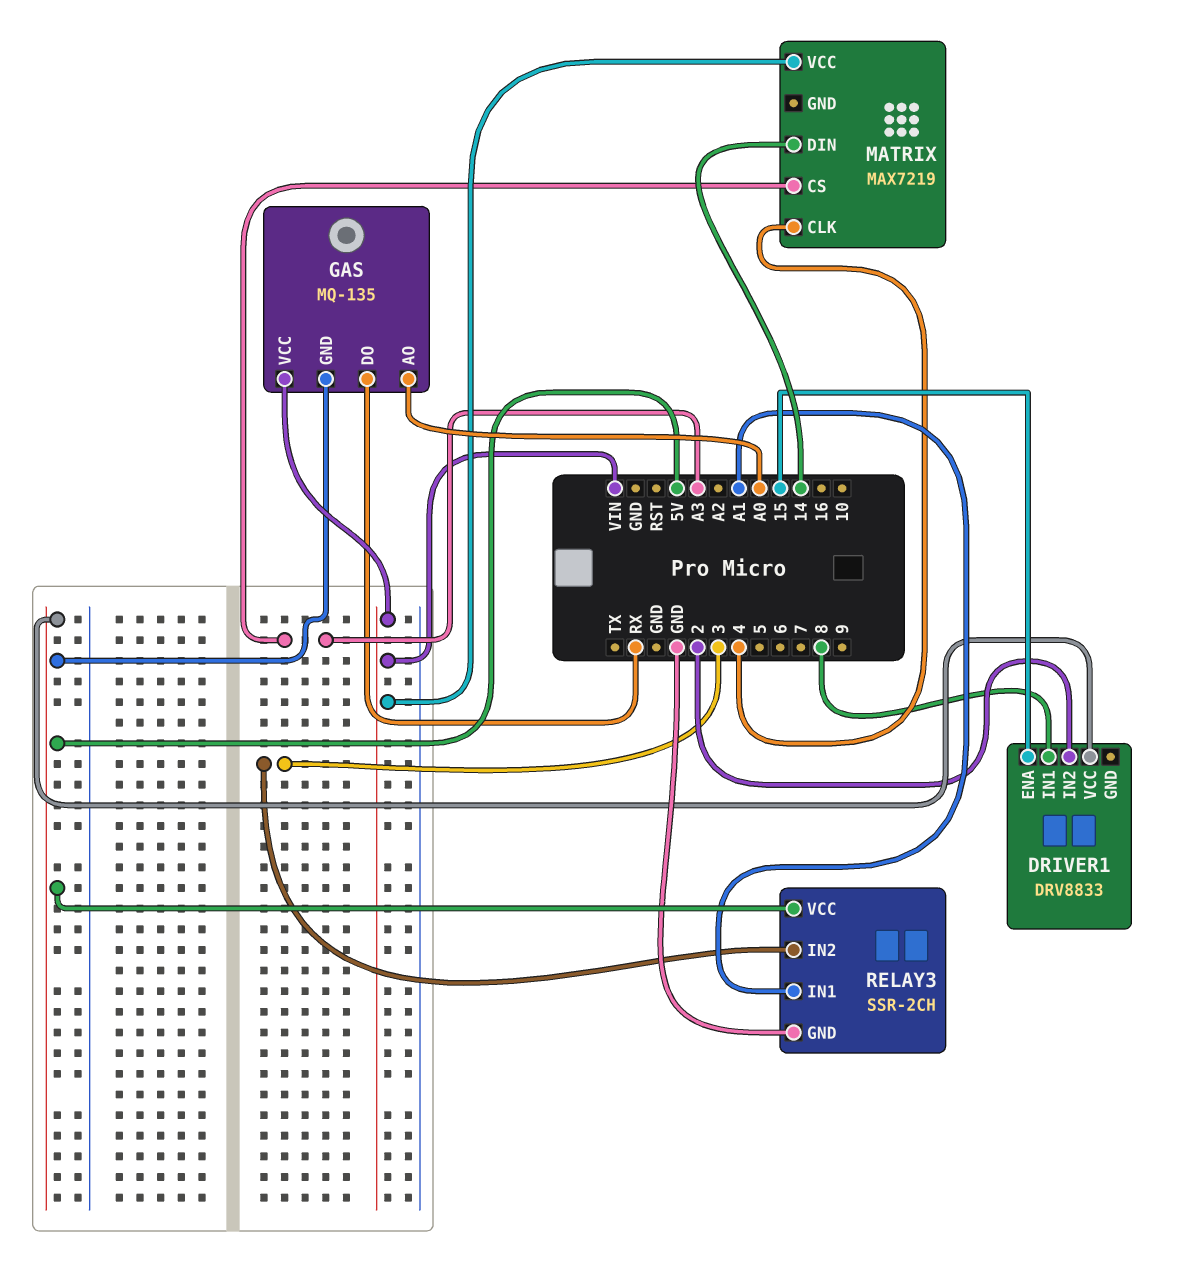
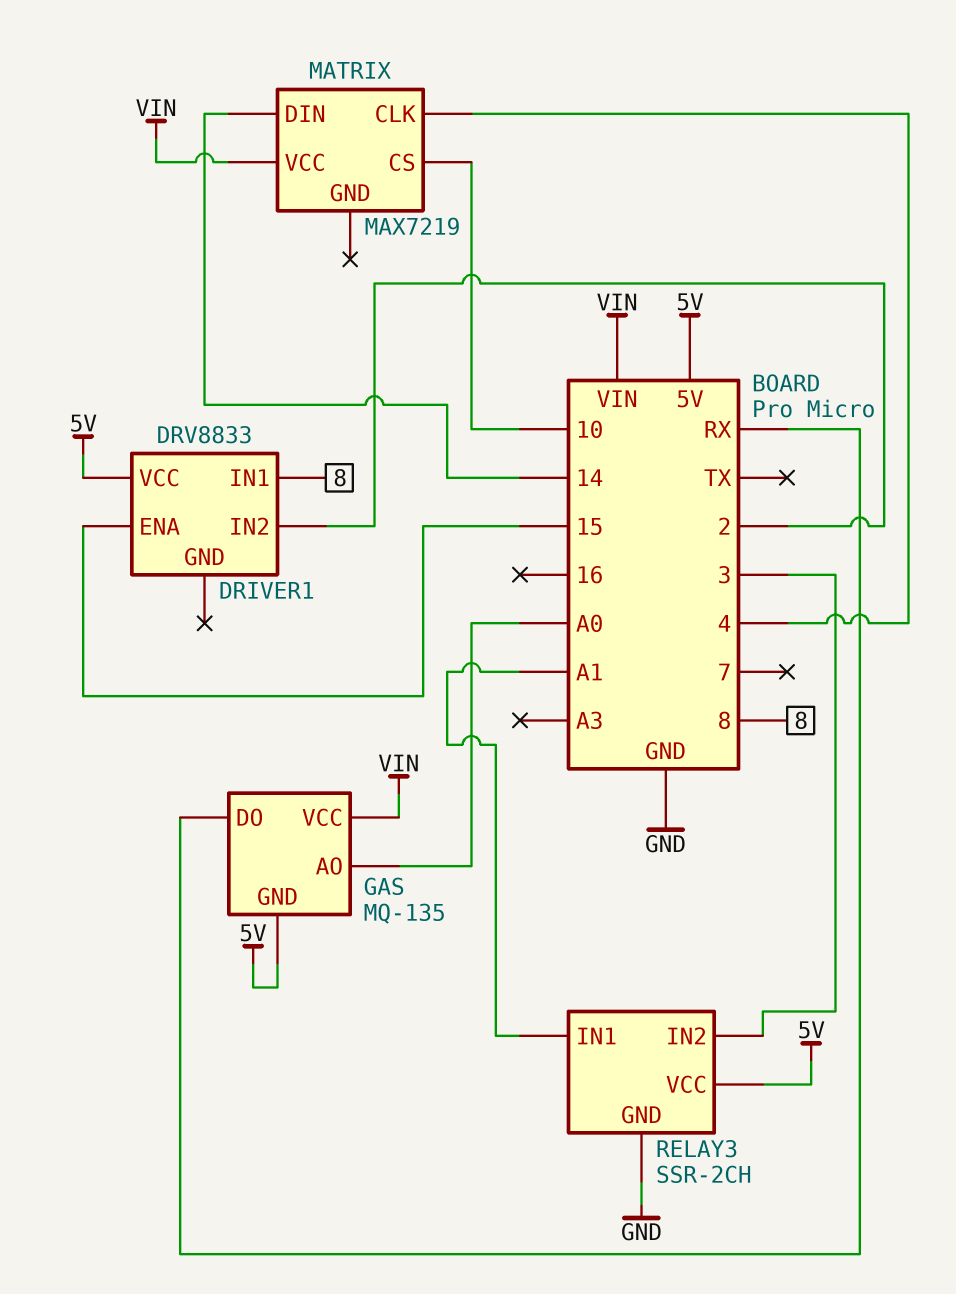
MATRIX pin CS: A3 -> 10

